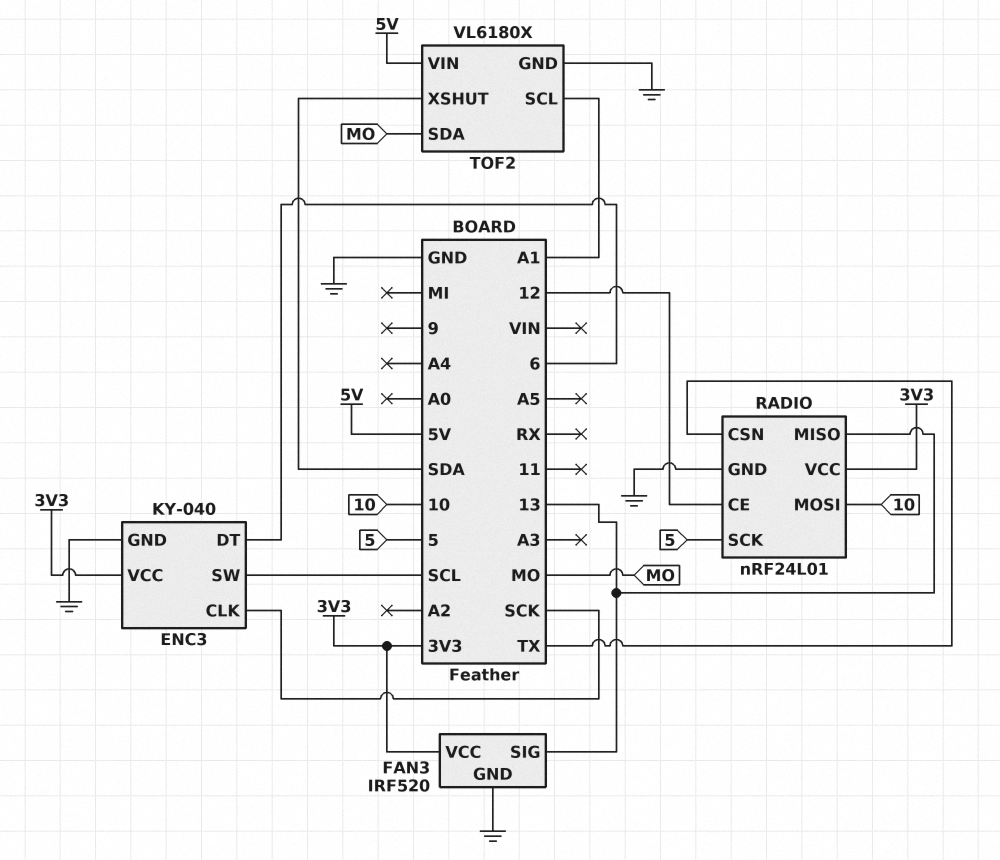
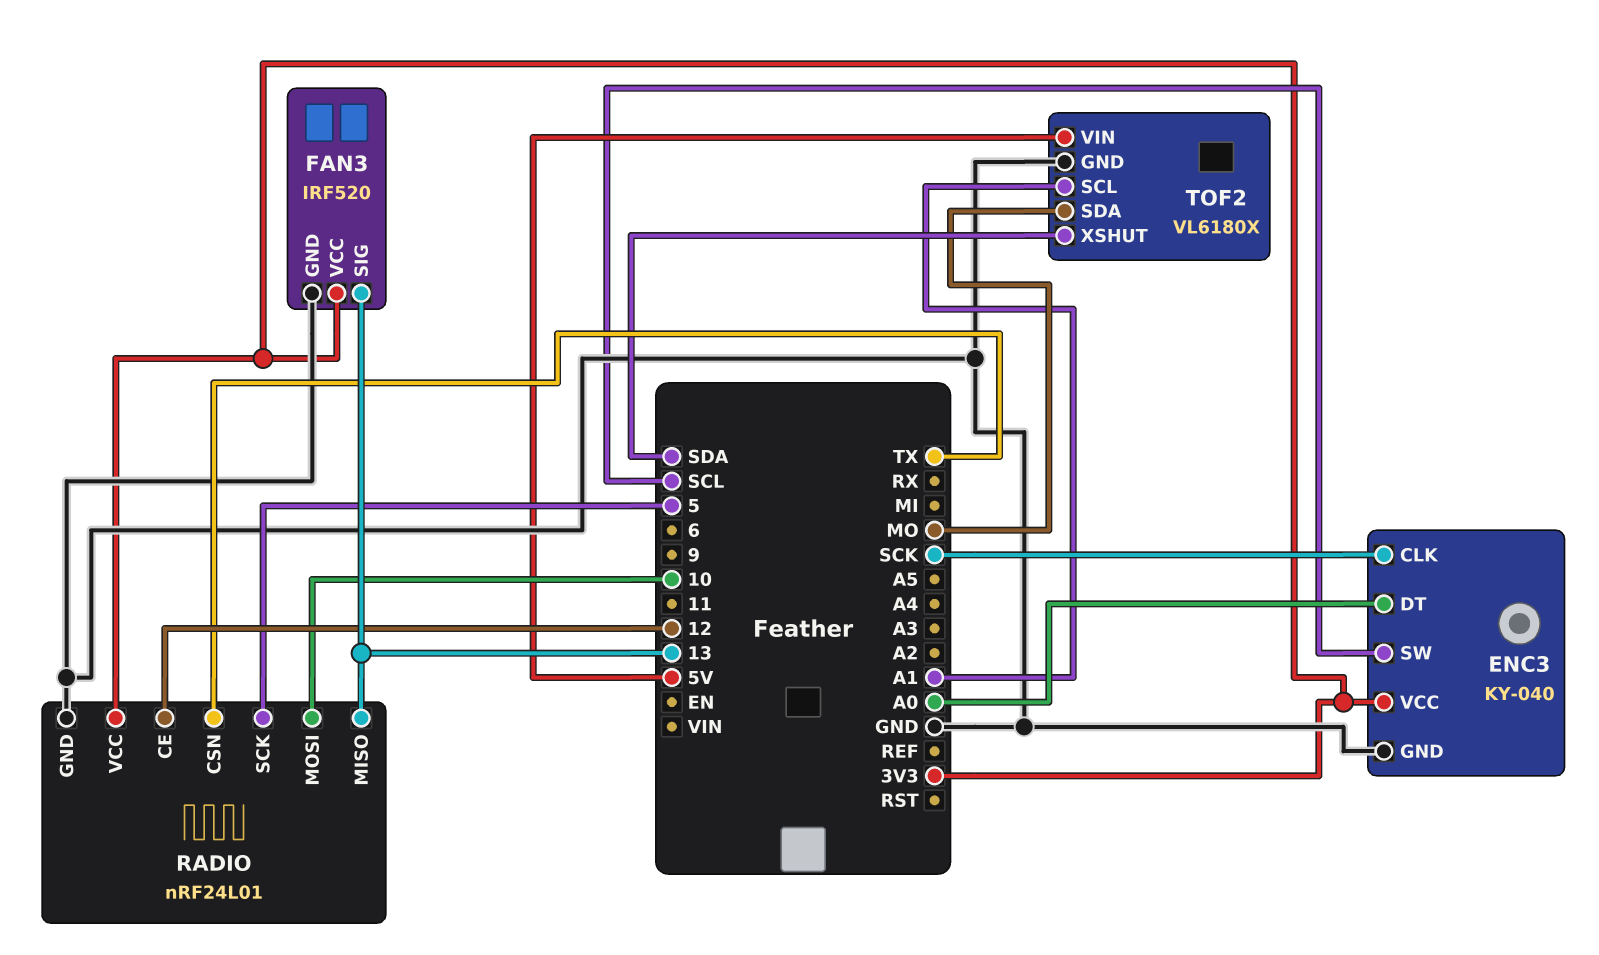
ENC3 pin DT: 6 -> A0

